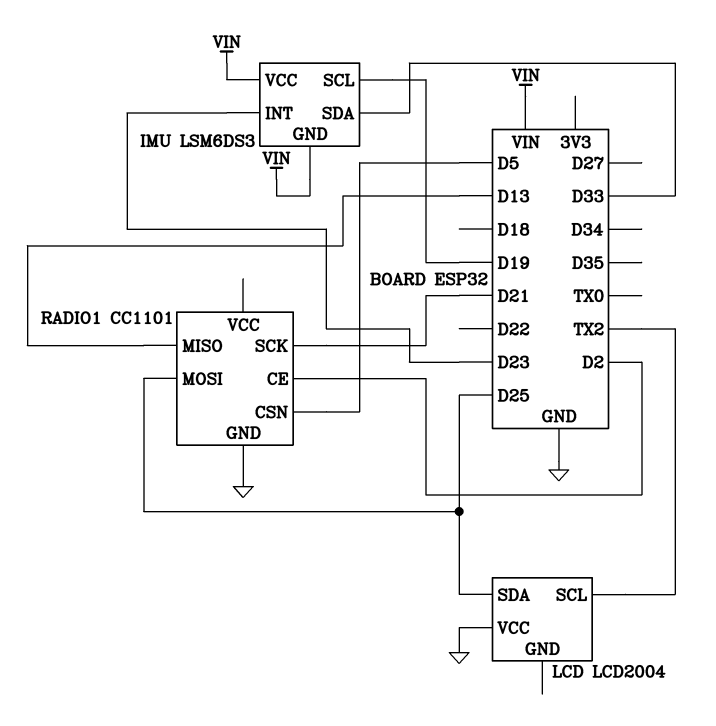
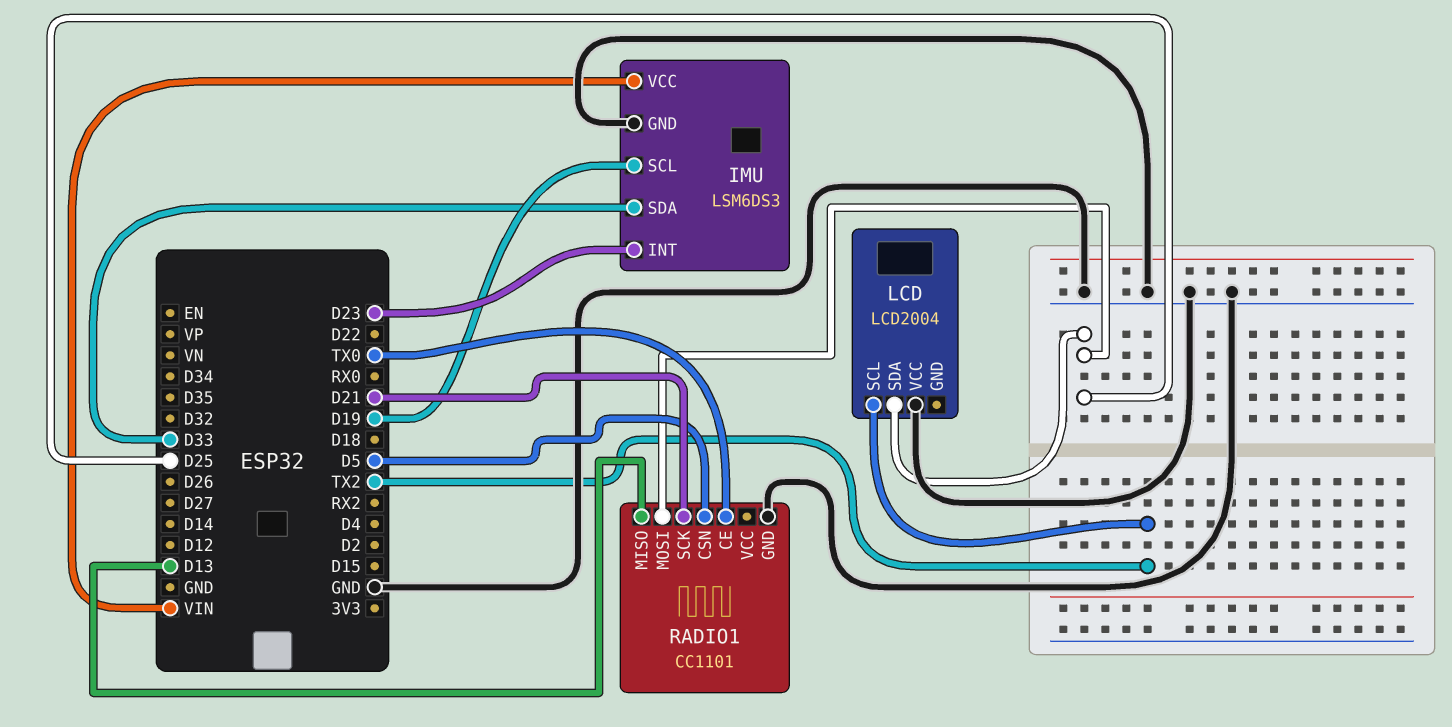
IMU pin GND: VIN -> GND
RADIO1 pin CE: D2 -> TX0

